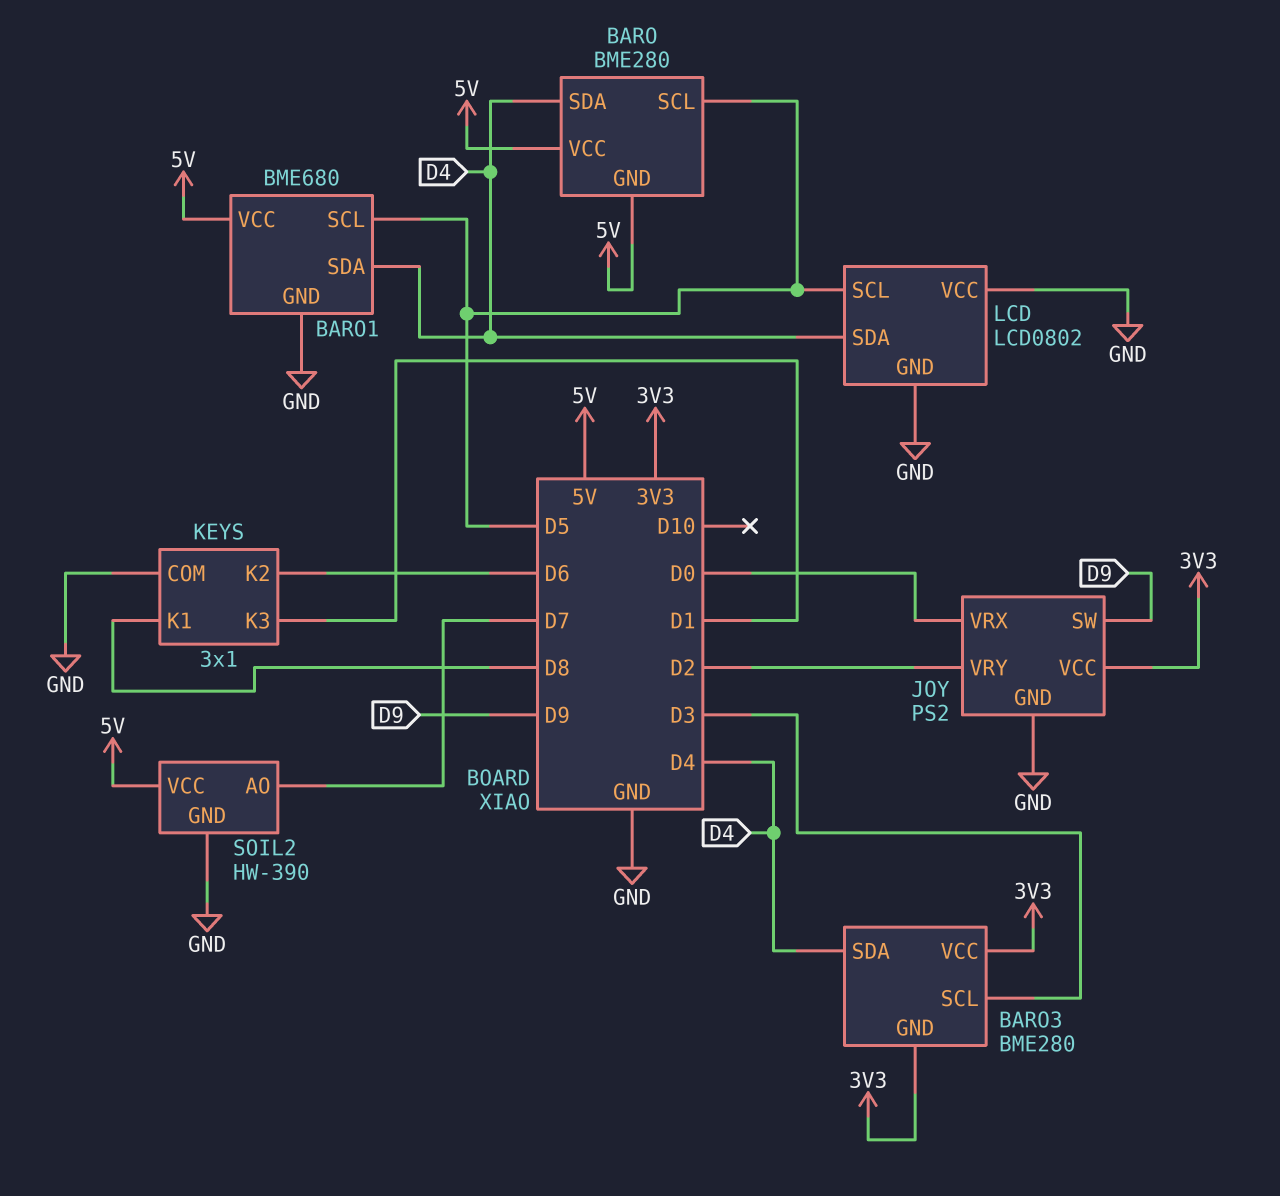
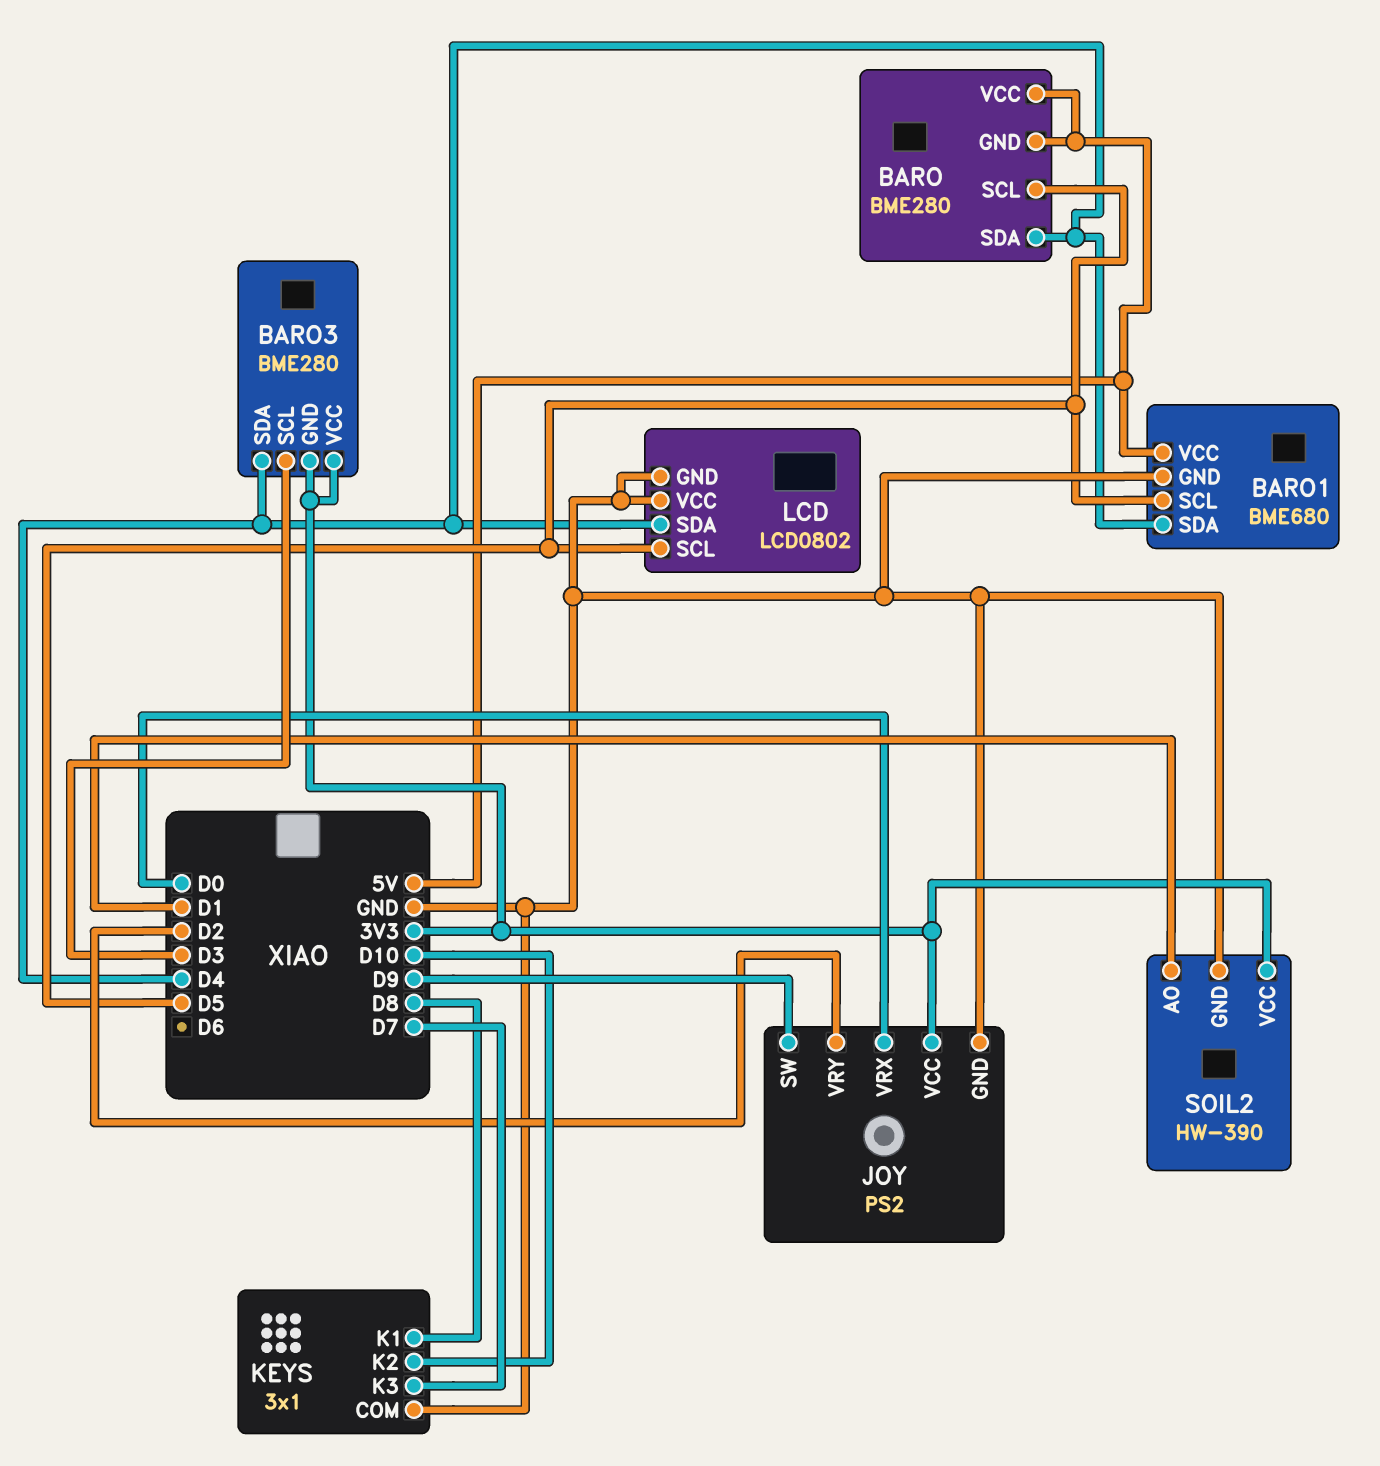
KEYS pin K2: D6 -> D10
KEYS pin K3: D1 -> D7
SOIL2 pin AO: D7 -> D1
SOIL2 pin VCC: 5V -> 3V3

